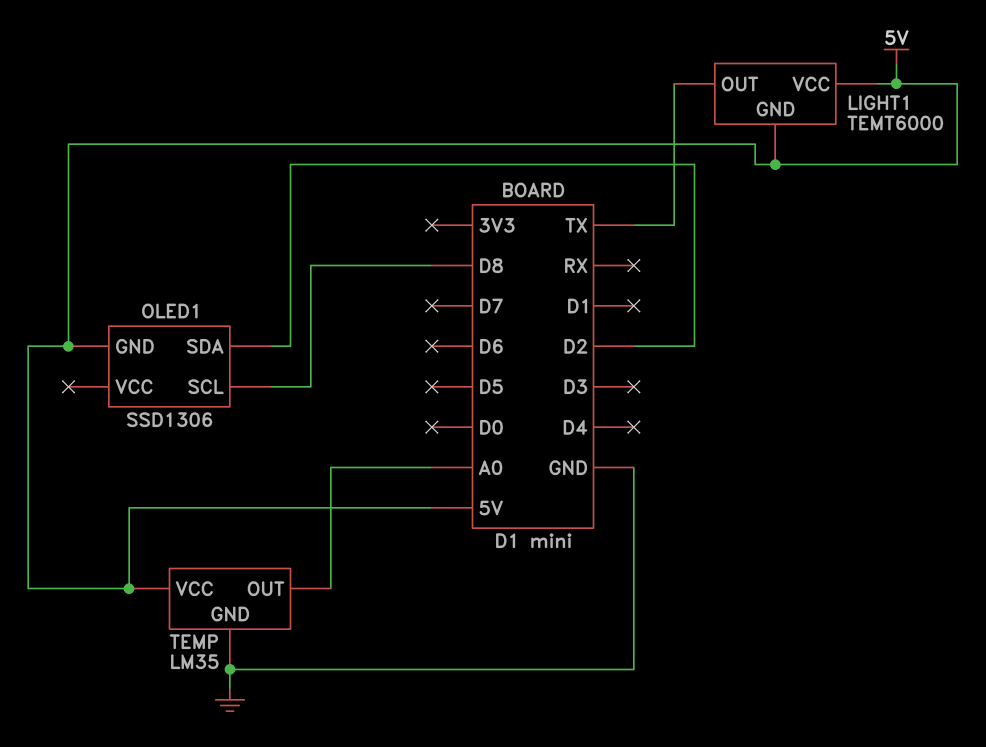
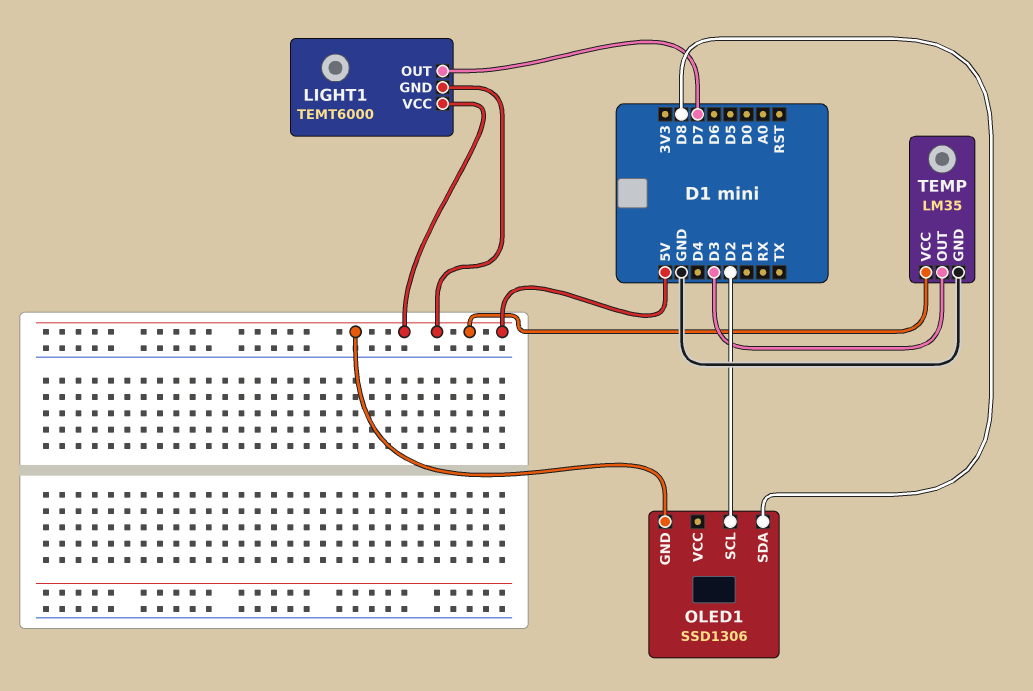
LIGHT1 pin OUT: TX -> D7
OLED1 pin SCL: D8 -> D2
OLED1 pin SDA: D2 -> D8
TEMP pin OUT: A0 -> D3

